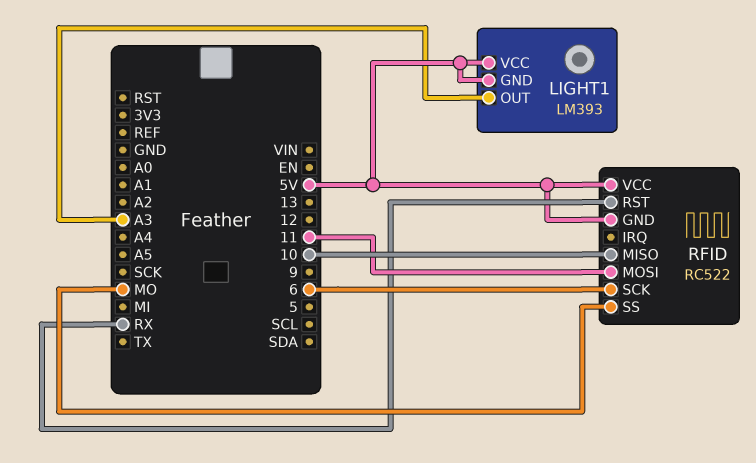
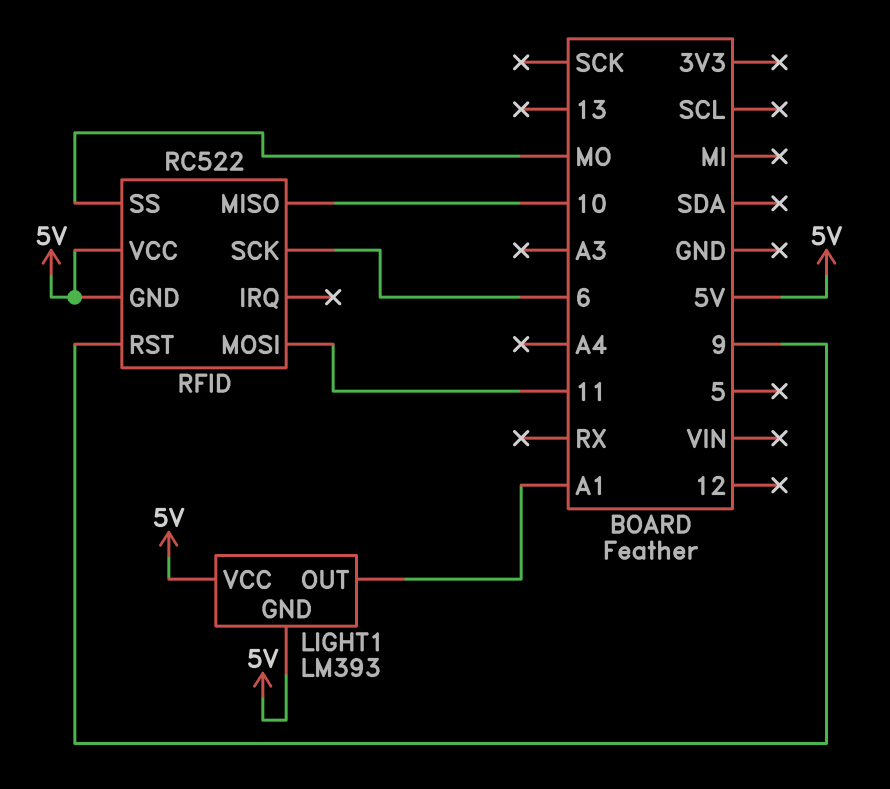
LIGHT1 pin OUT: A3 -> A1
RFID pin RST: RX -> 9

